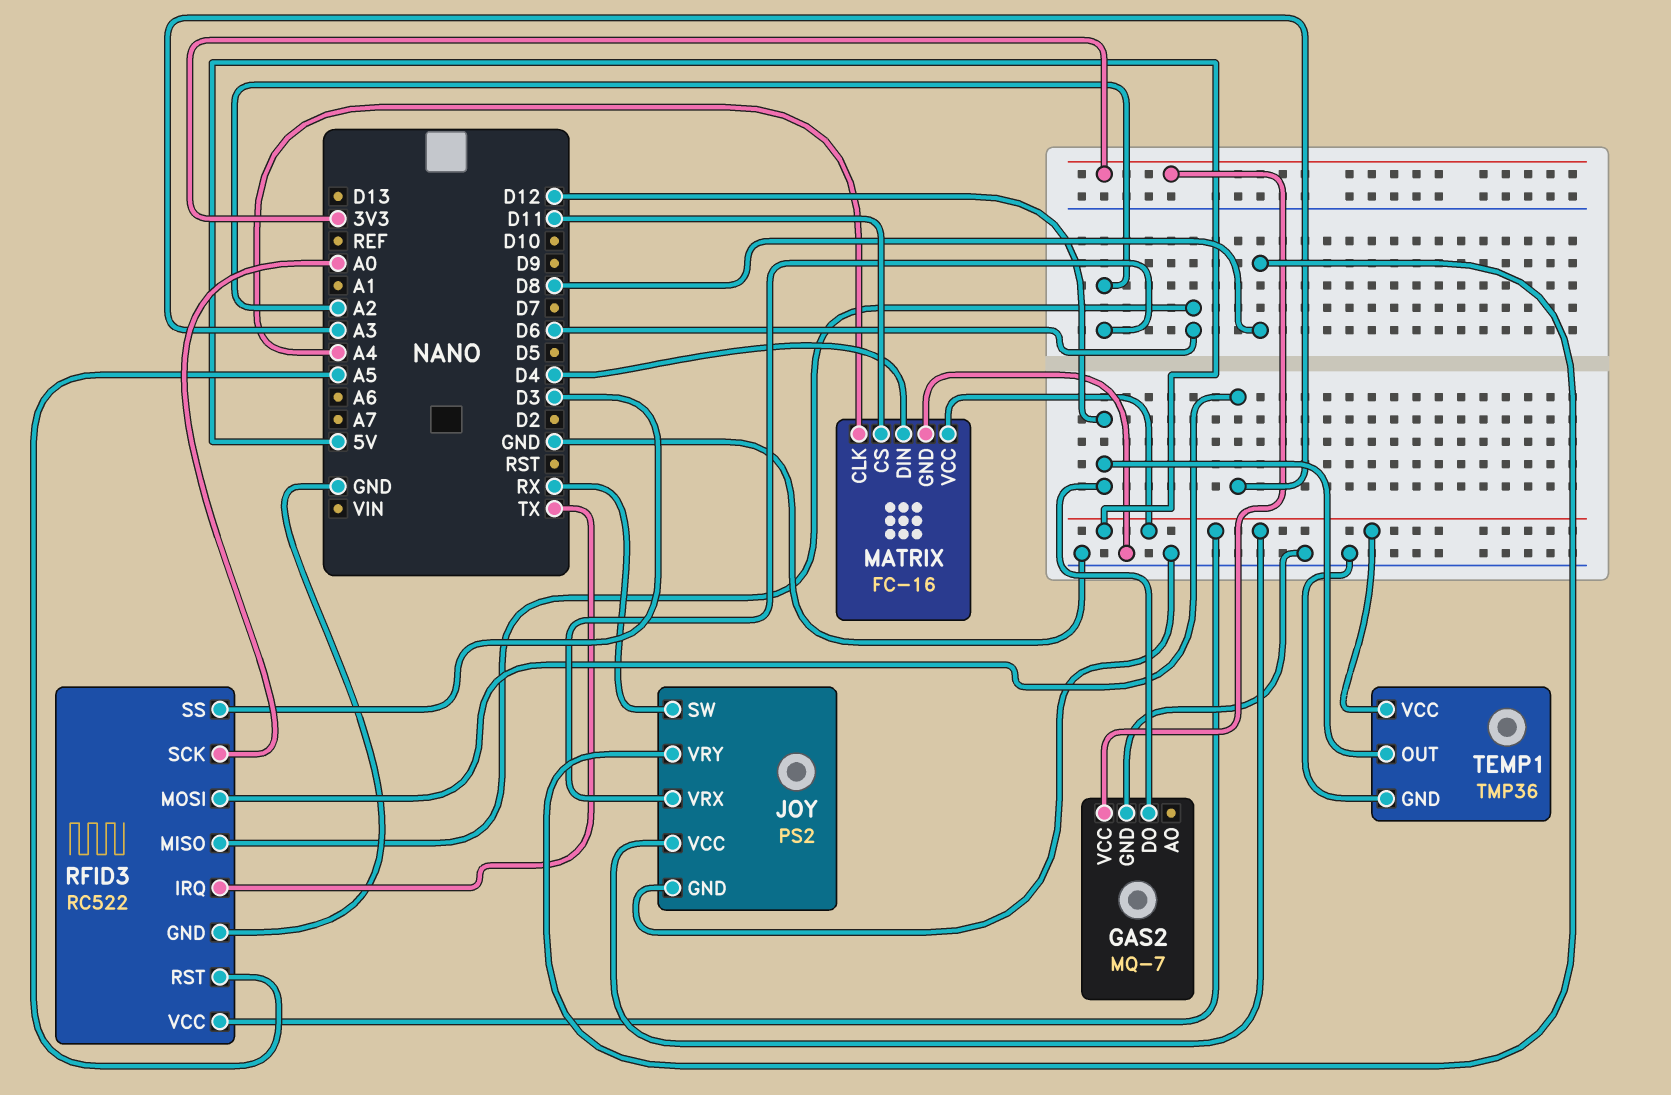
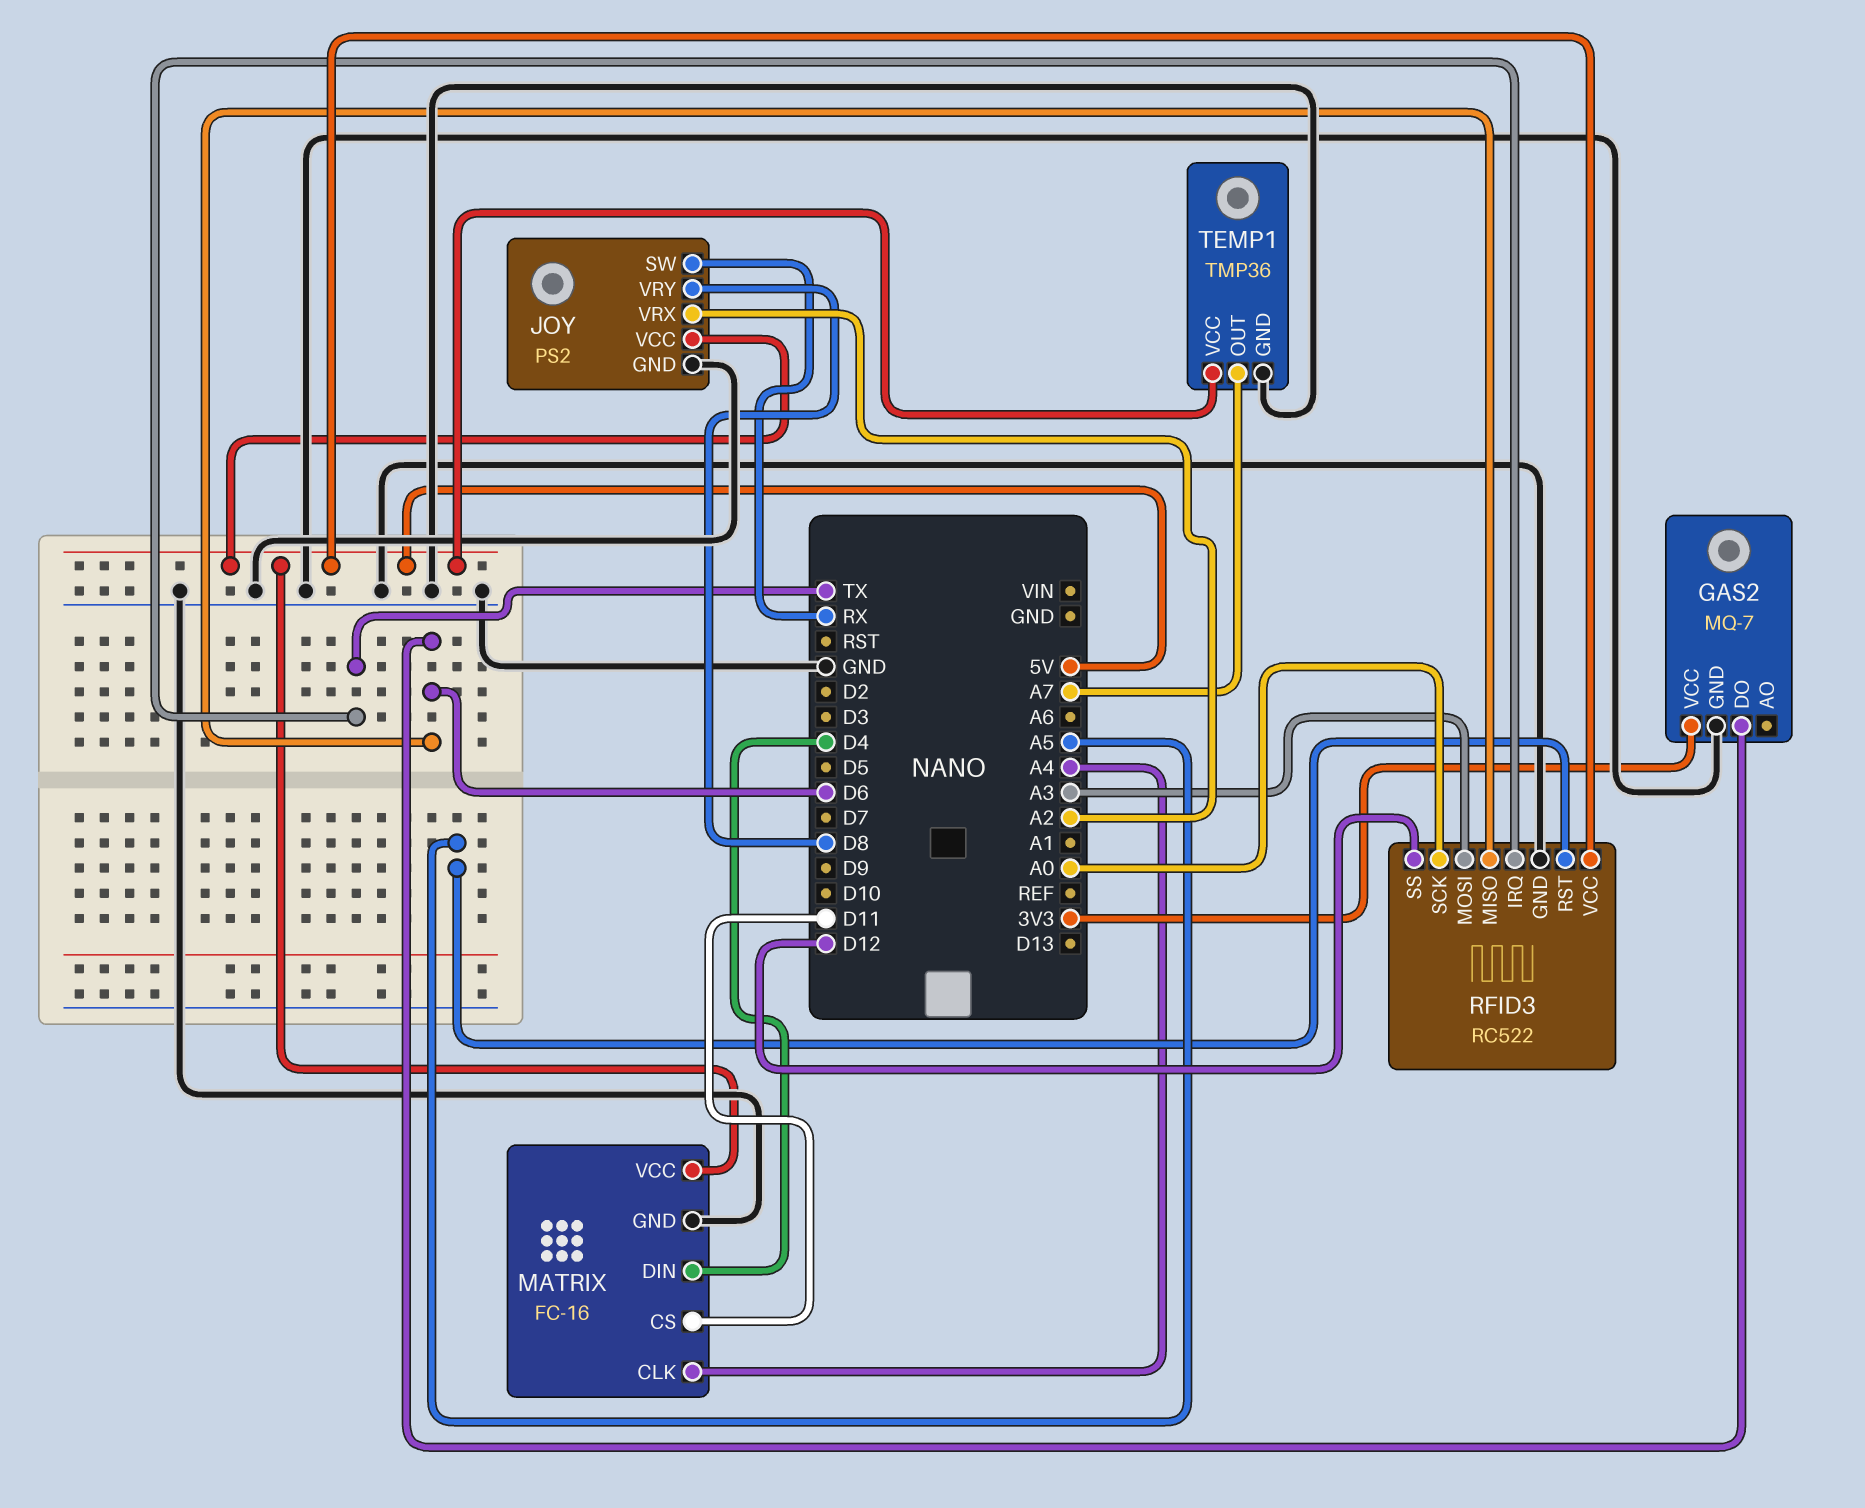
GAS2 pin DO: D12 -> D6
RFID3 pin SS: D3 -> D12
TEMP1 pin OUT: D12 -> A7

